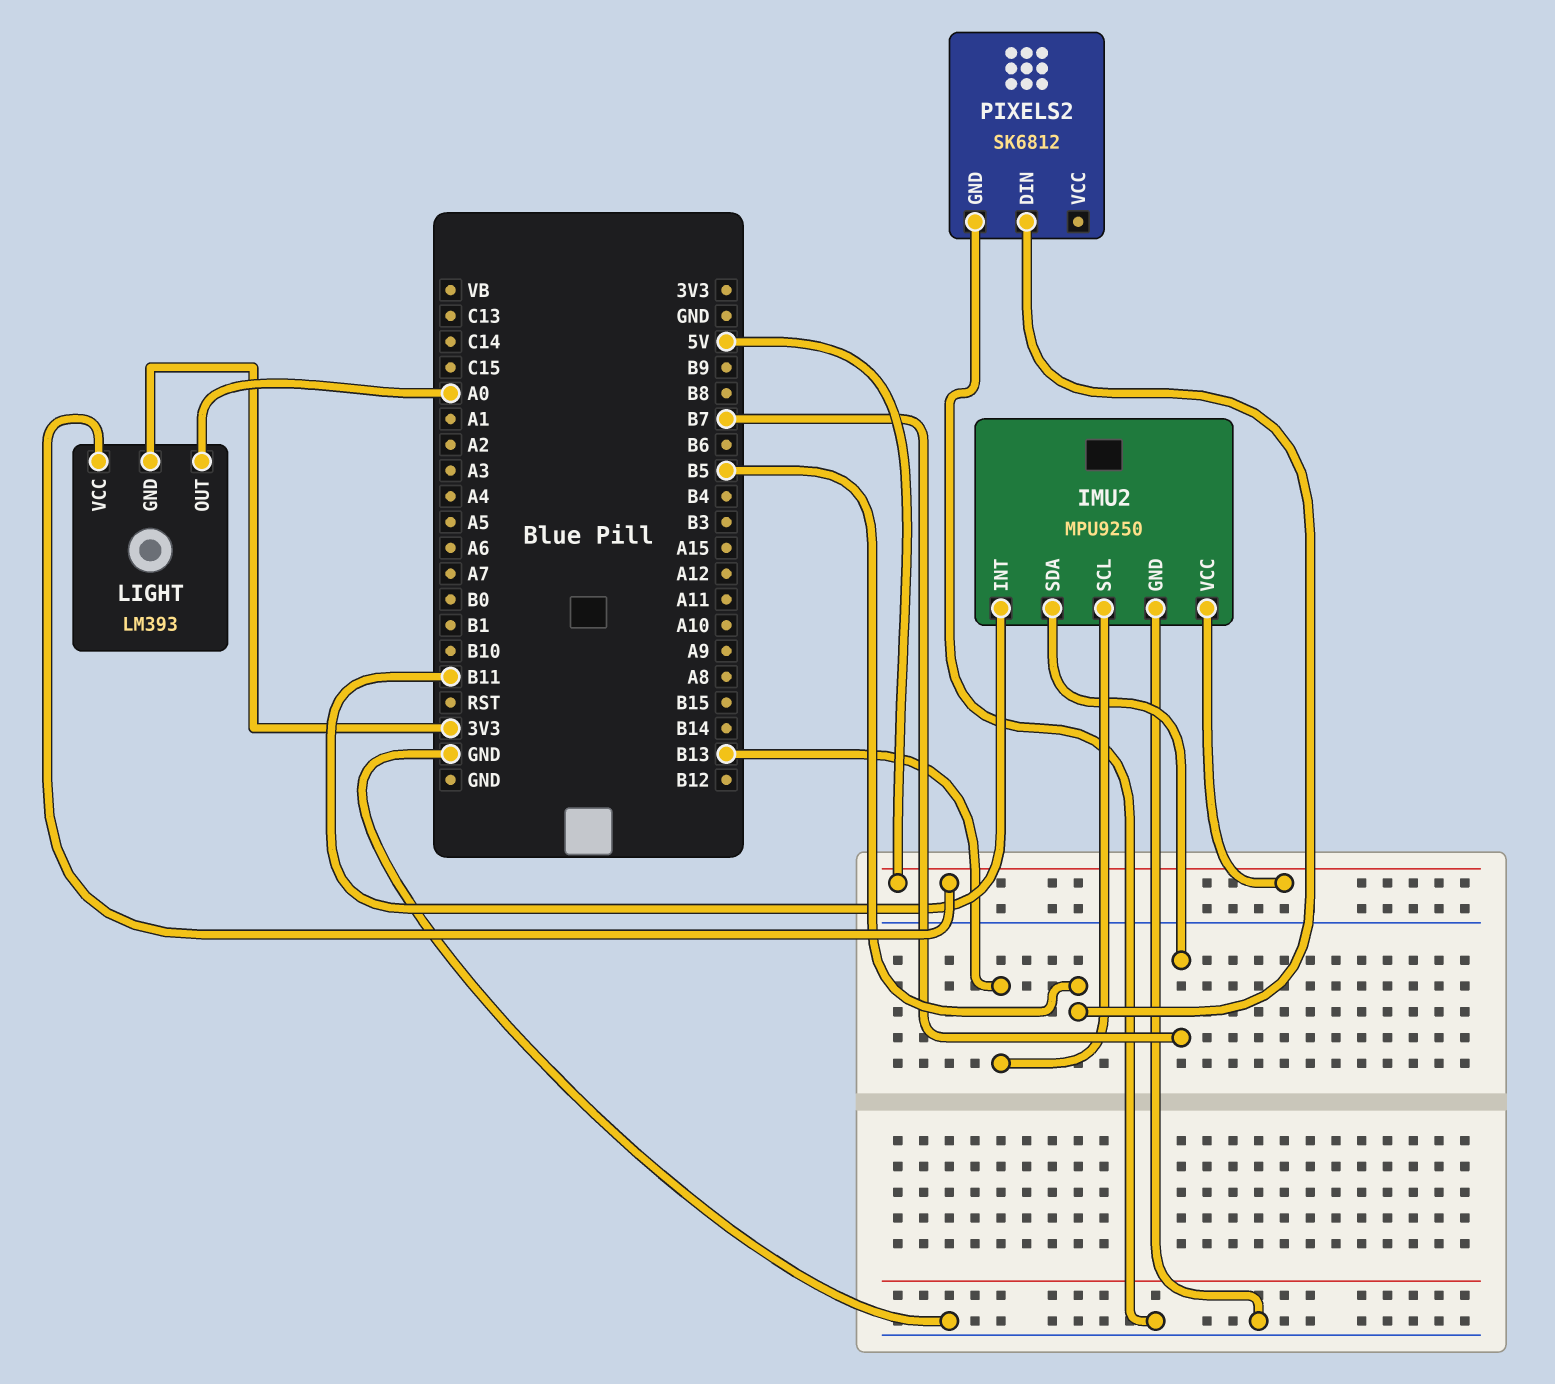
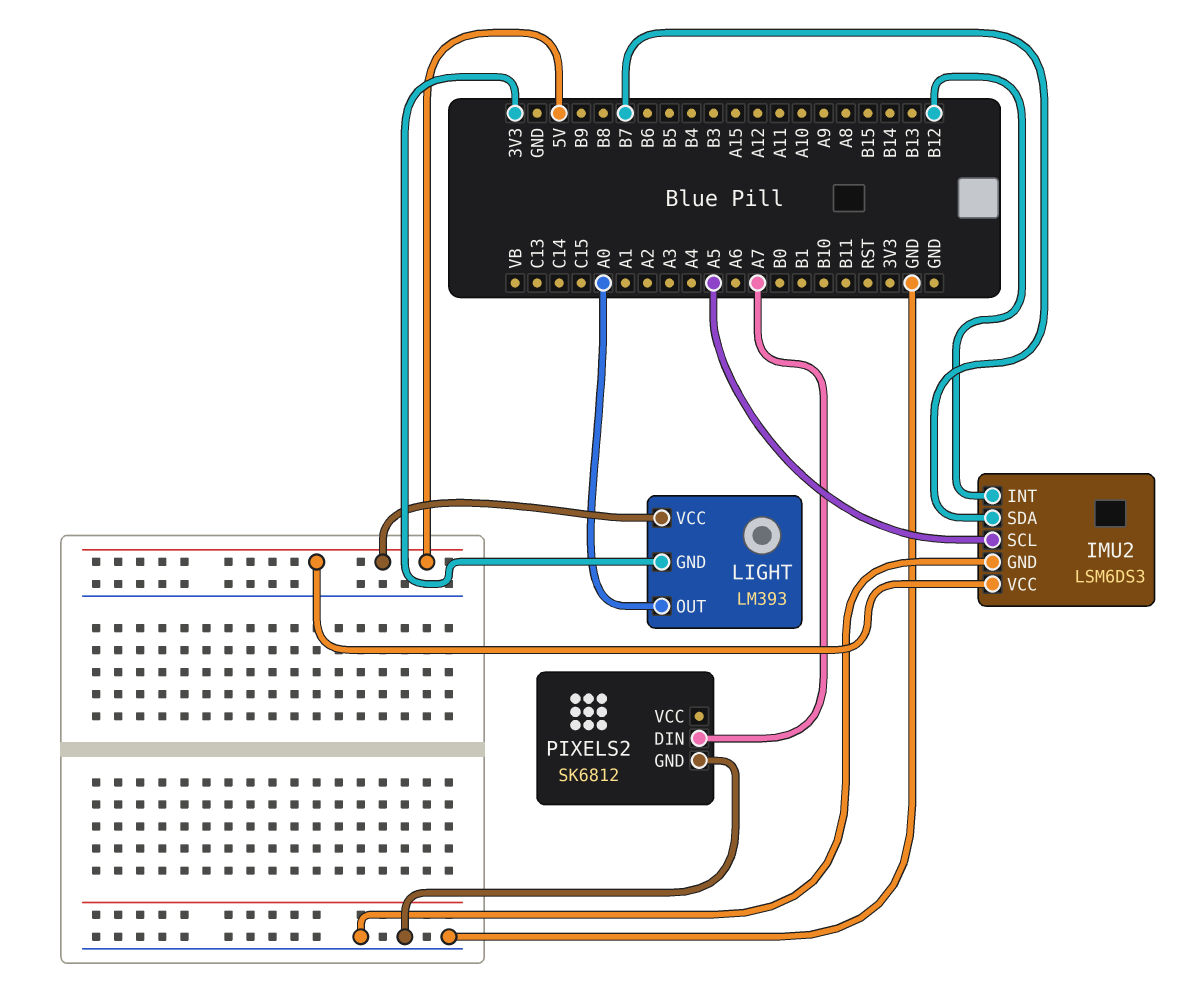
IMU2: MPU9250 -> LSM6DS3
IMU2 pin INT: B11 -> B12
IMU2 pin SCL: B13 -> A5
PIXELS2 pin DIN: B5 -> A7

